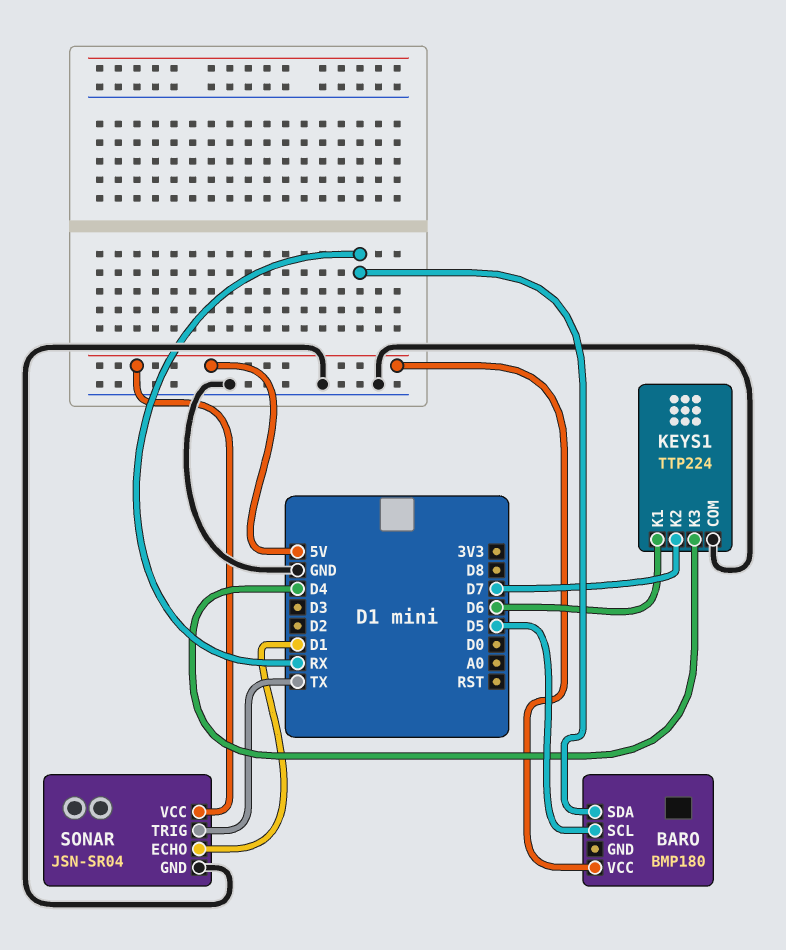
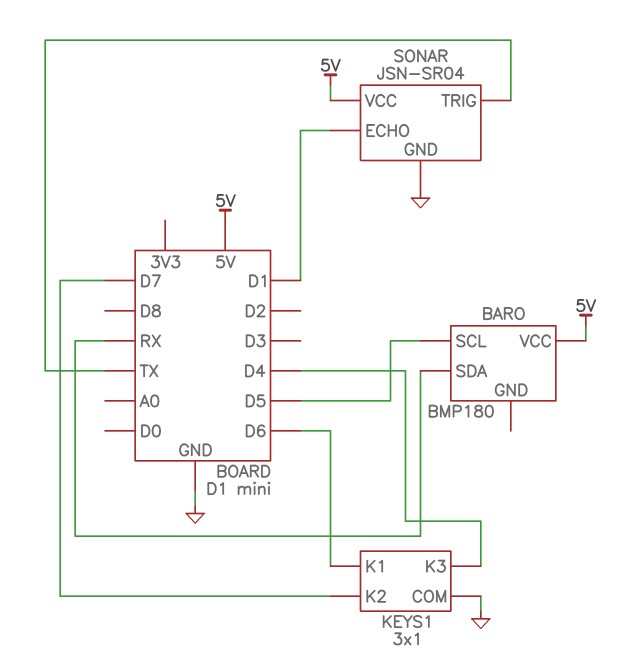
KEYS1: TTP224 -> 3x1

